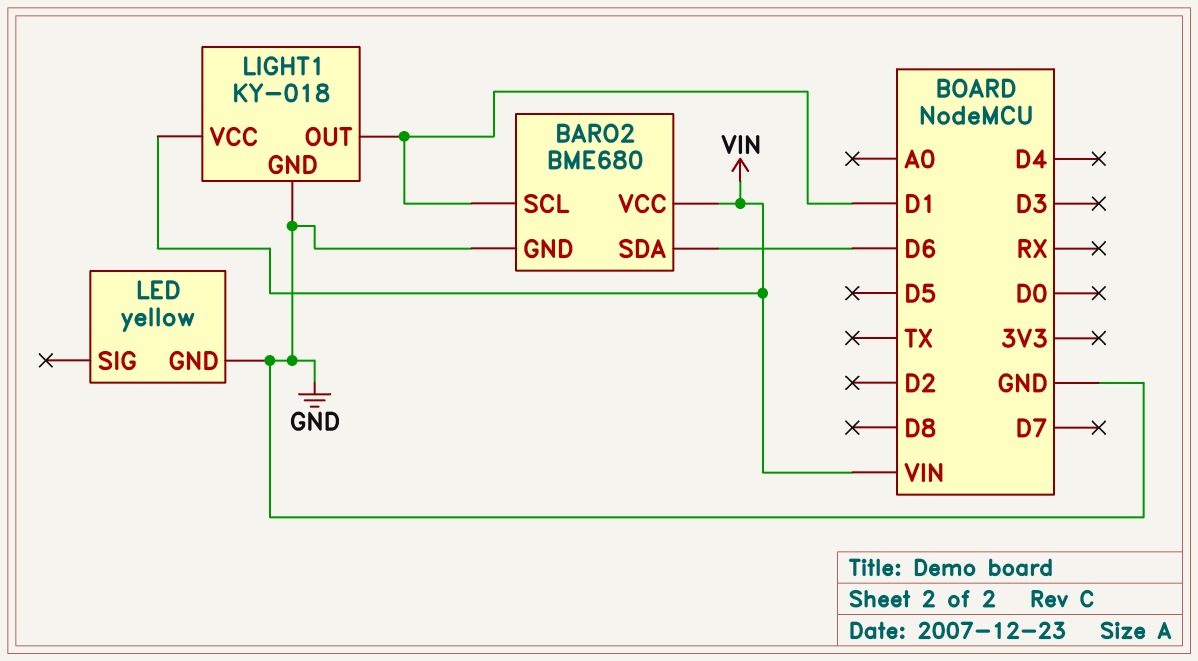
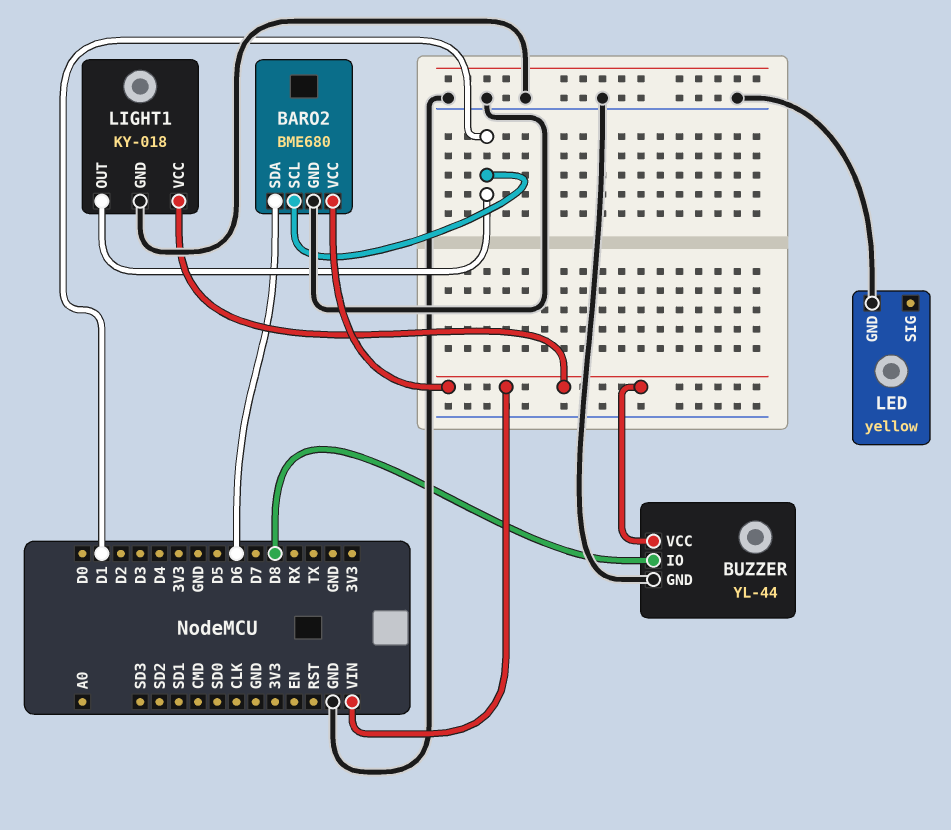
BUZZER: none -> YL-44
BUZZER pin GND: none -> GND
BUZZER pin IO: none -> D8
BUZZER pin VCC: none -> VIN

